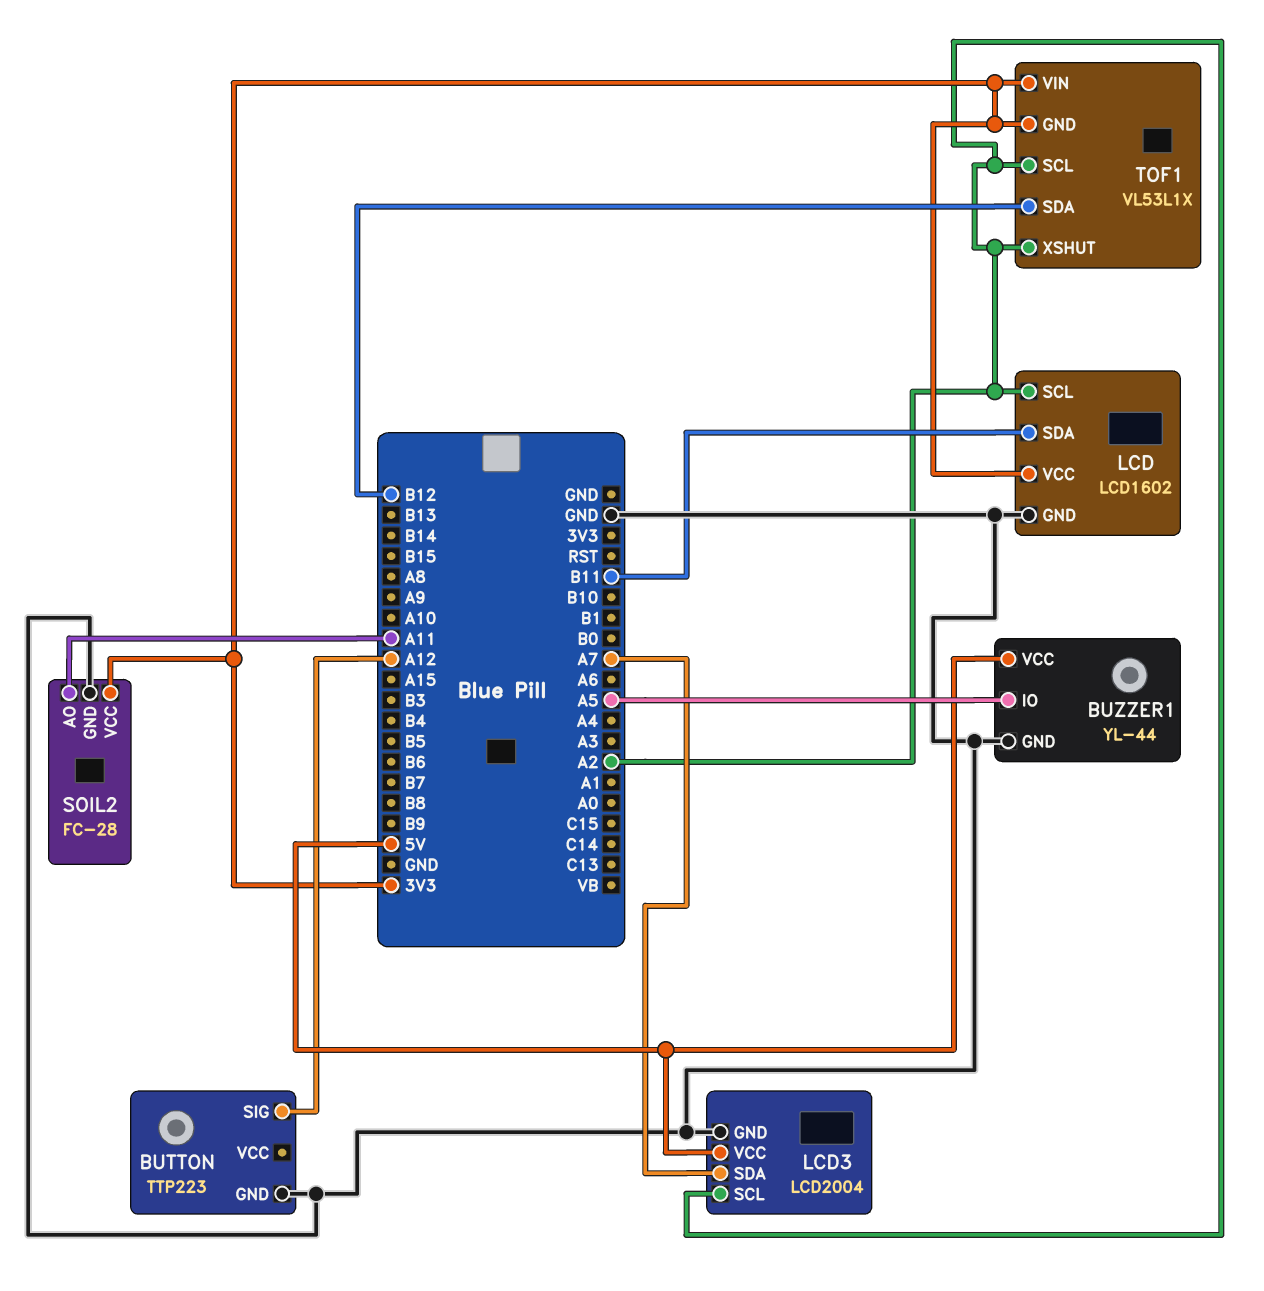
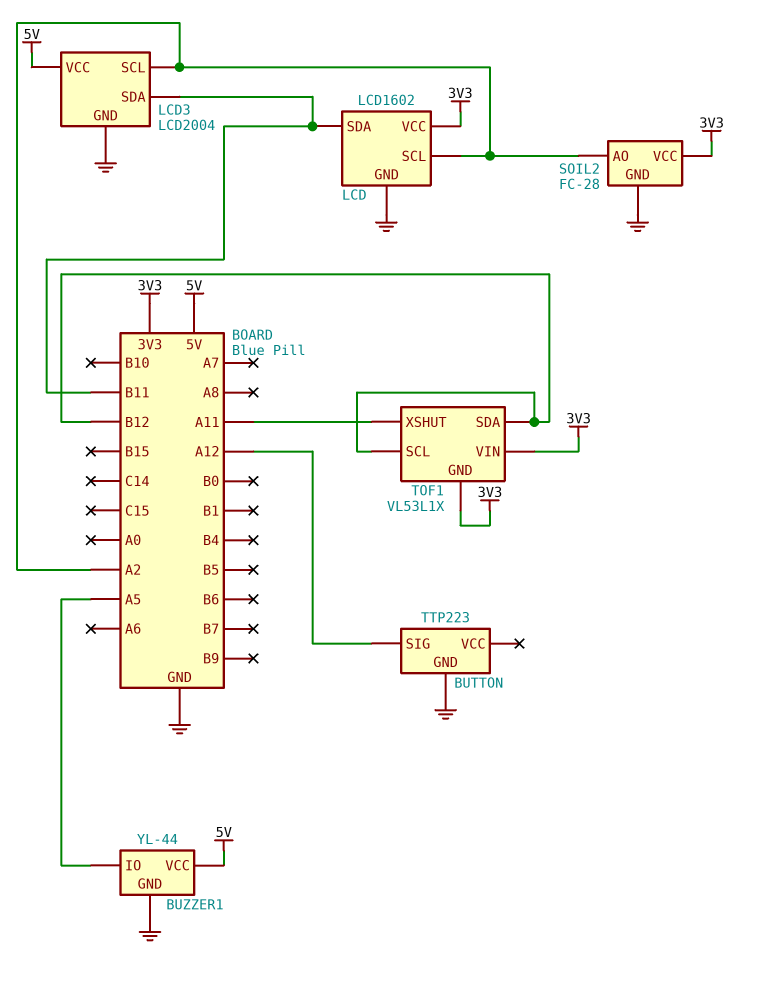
LCD3 pin SDA: A7 -> B11
SOIL2 pin AO: A11 -> A2
TOF1 pin SCL: A2 -> B12
TOF1 pin XSHUT: A2 -> A11

